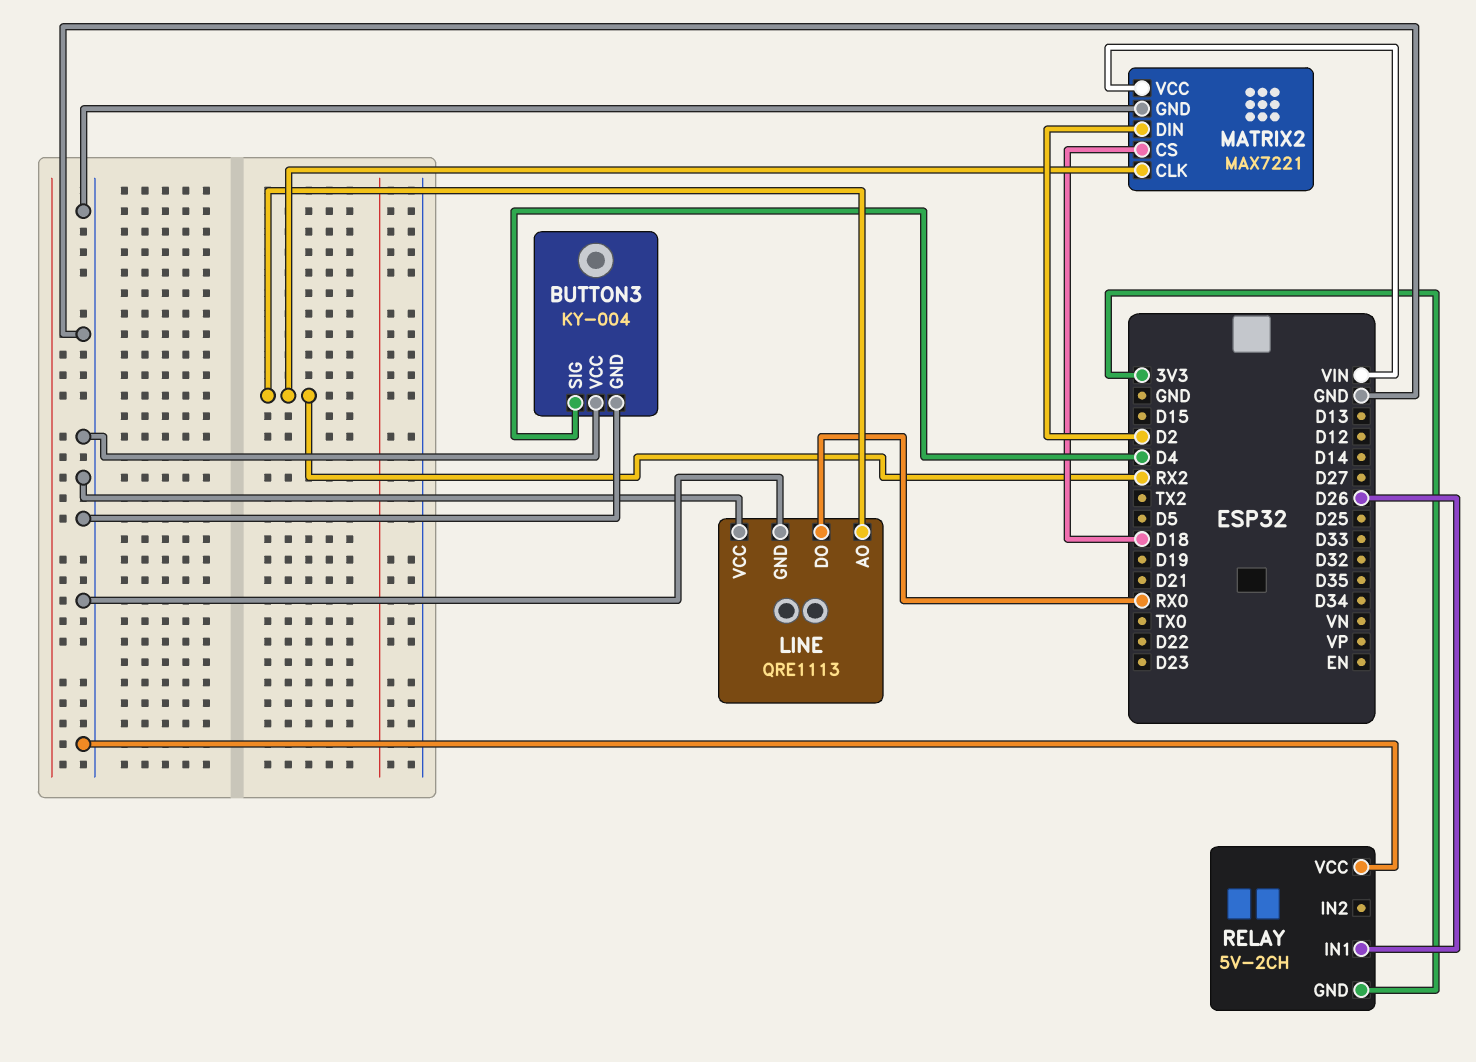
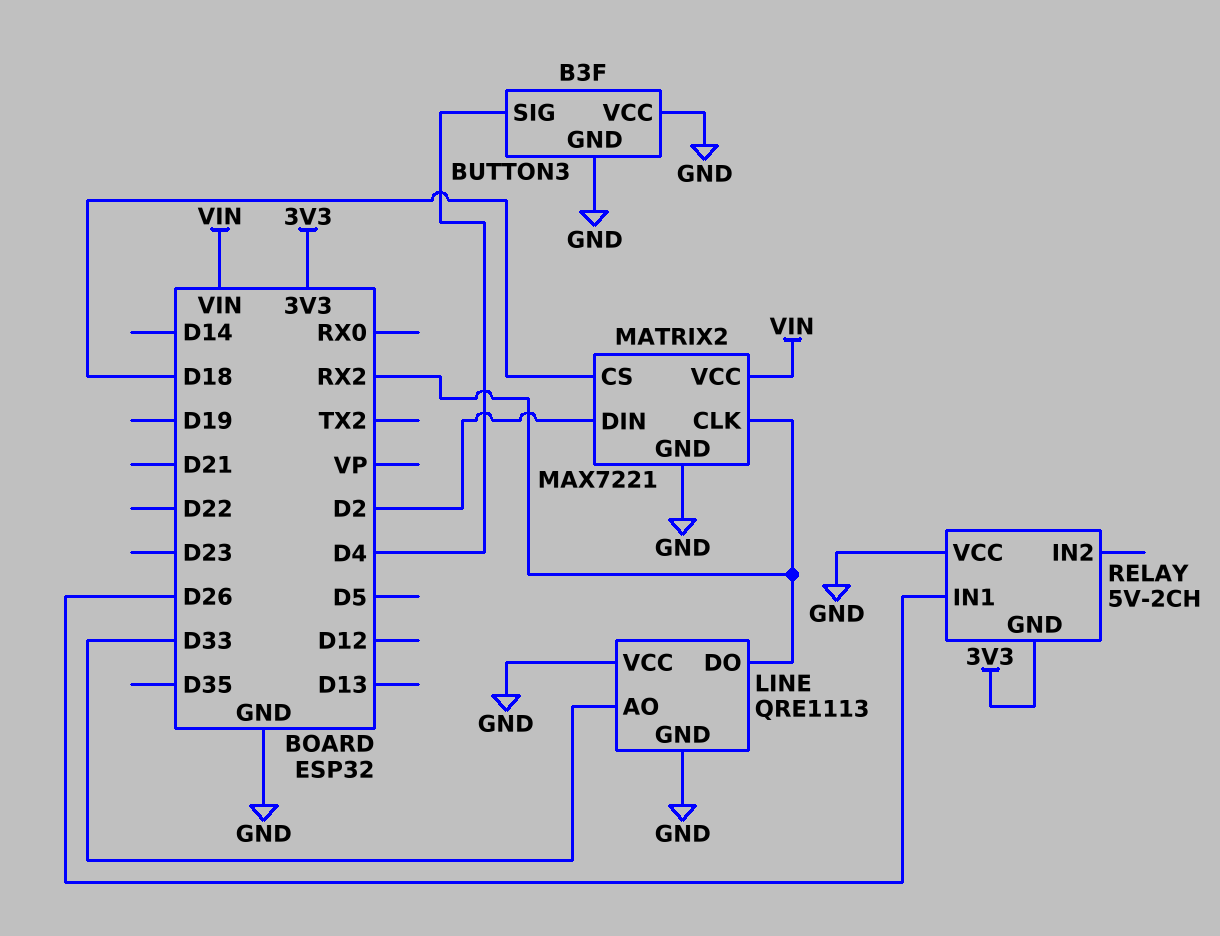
BUTTON3: KY-004 -> B3F
LINE pin AO: RX2 -> D33
LINE pin DO: RX0 -> RX2

